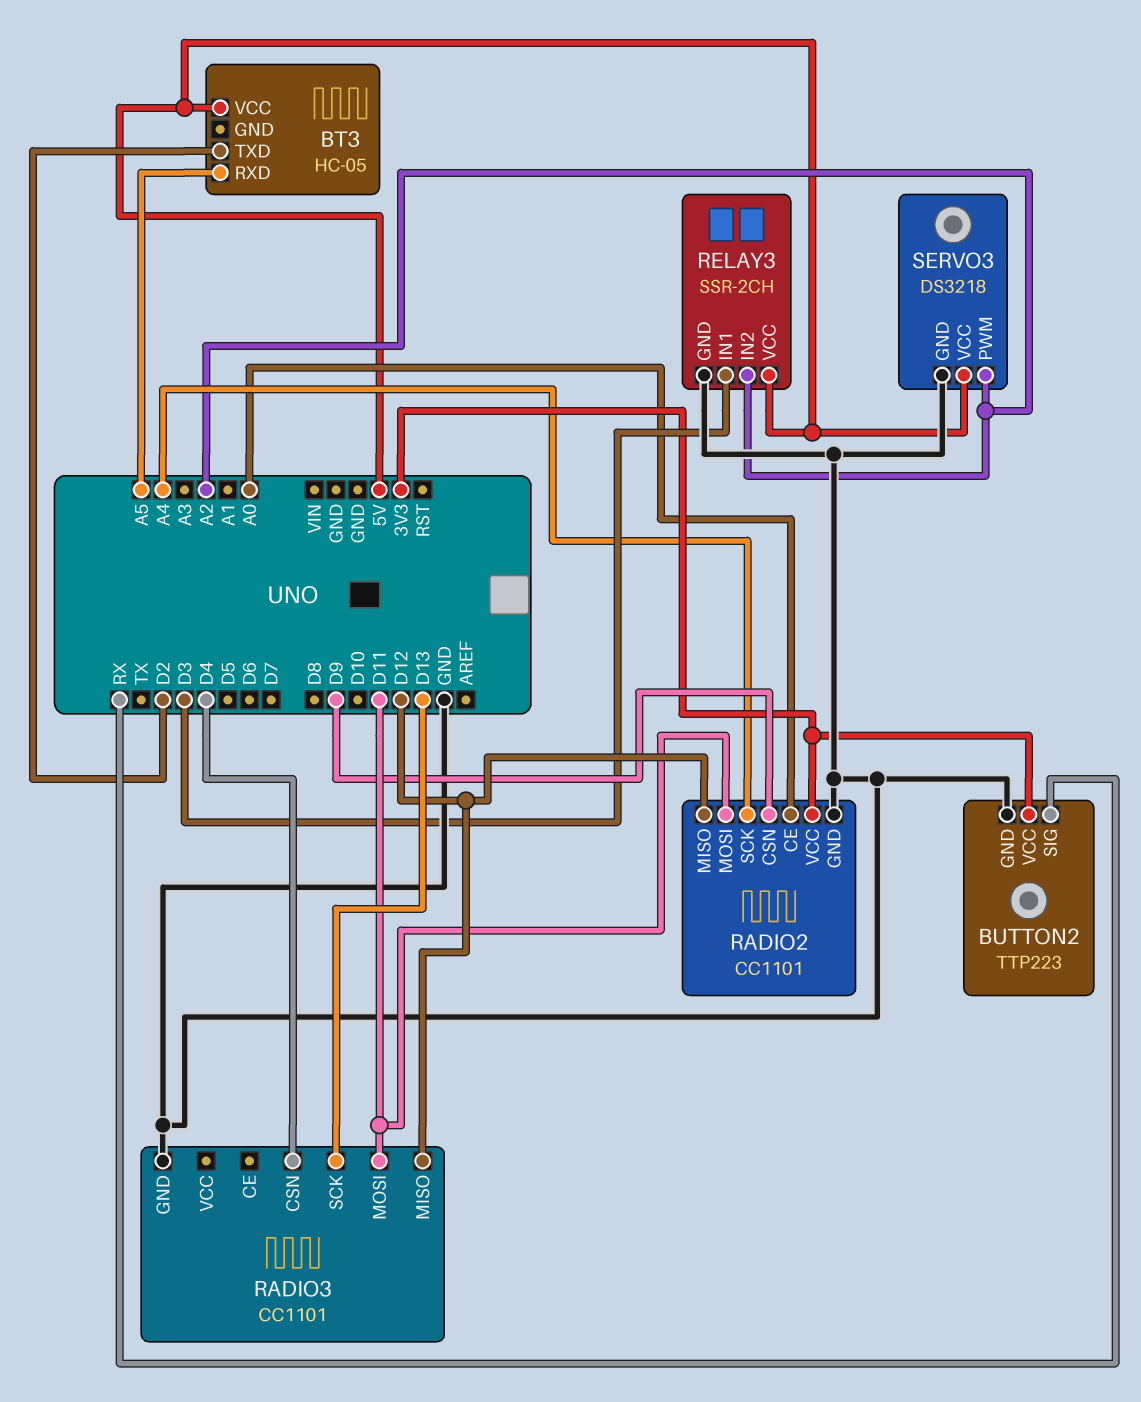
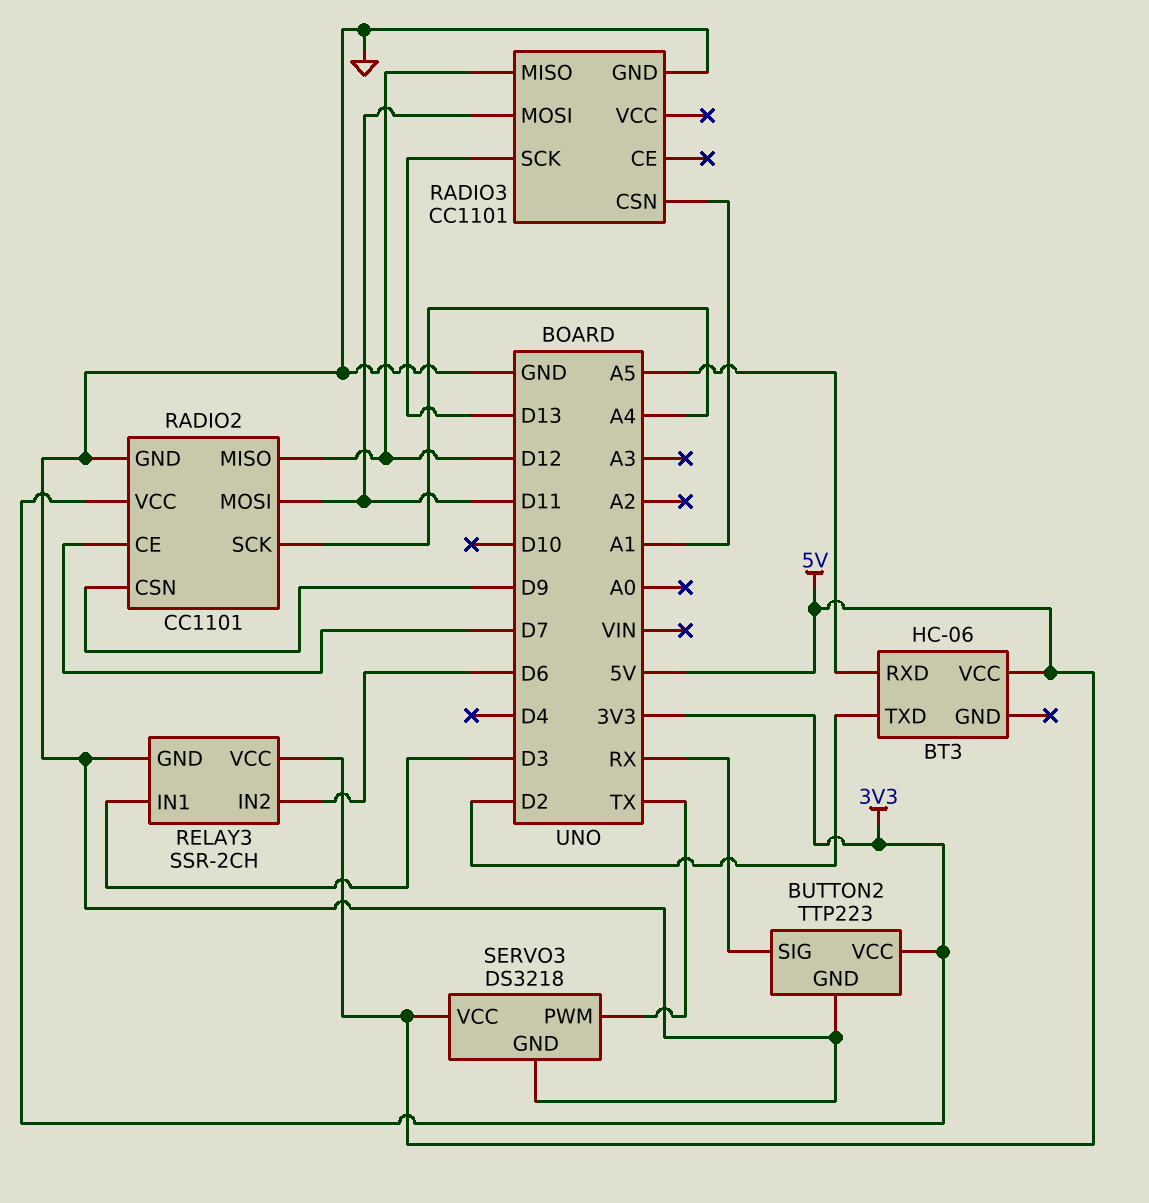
BT3: HC-05 -> HC-06
RADIO2 pin CE: A0 -> D7
RADIO3 pin CSN: D4 -> A1
RELAY3 pin IN2: A2 -> D6
SERVO3 pin PWM: A2 -> TX

